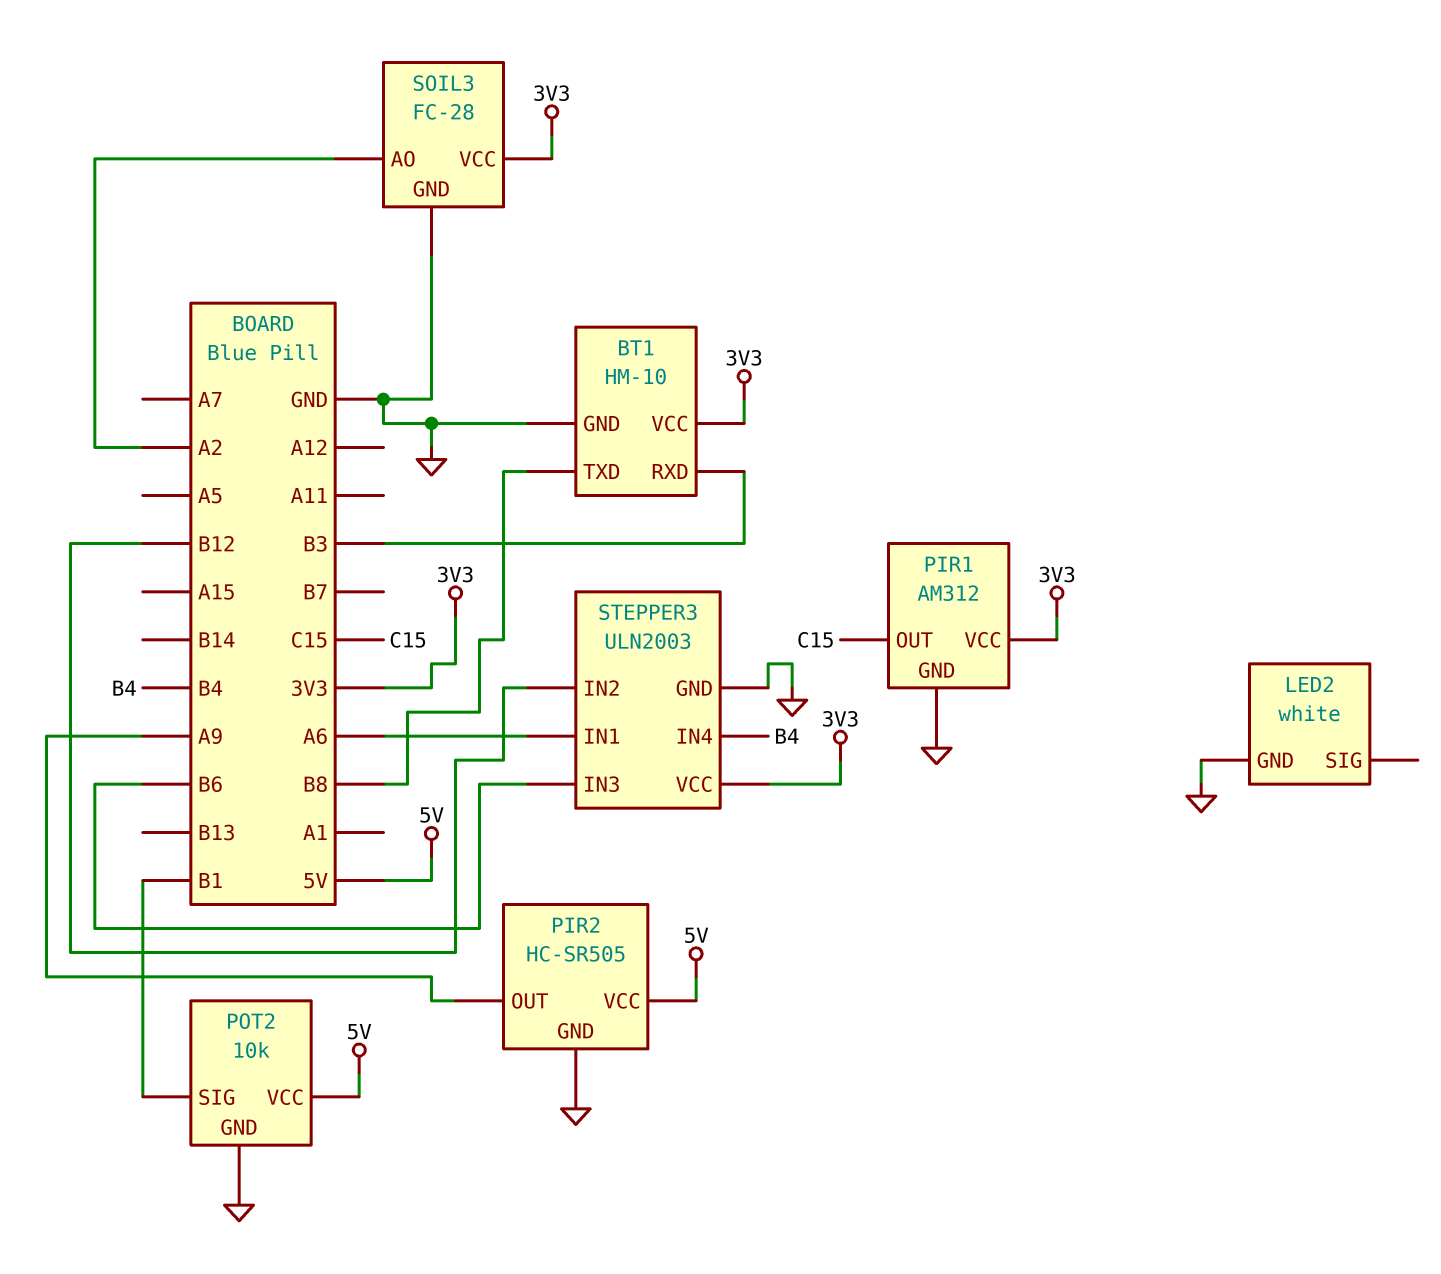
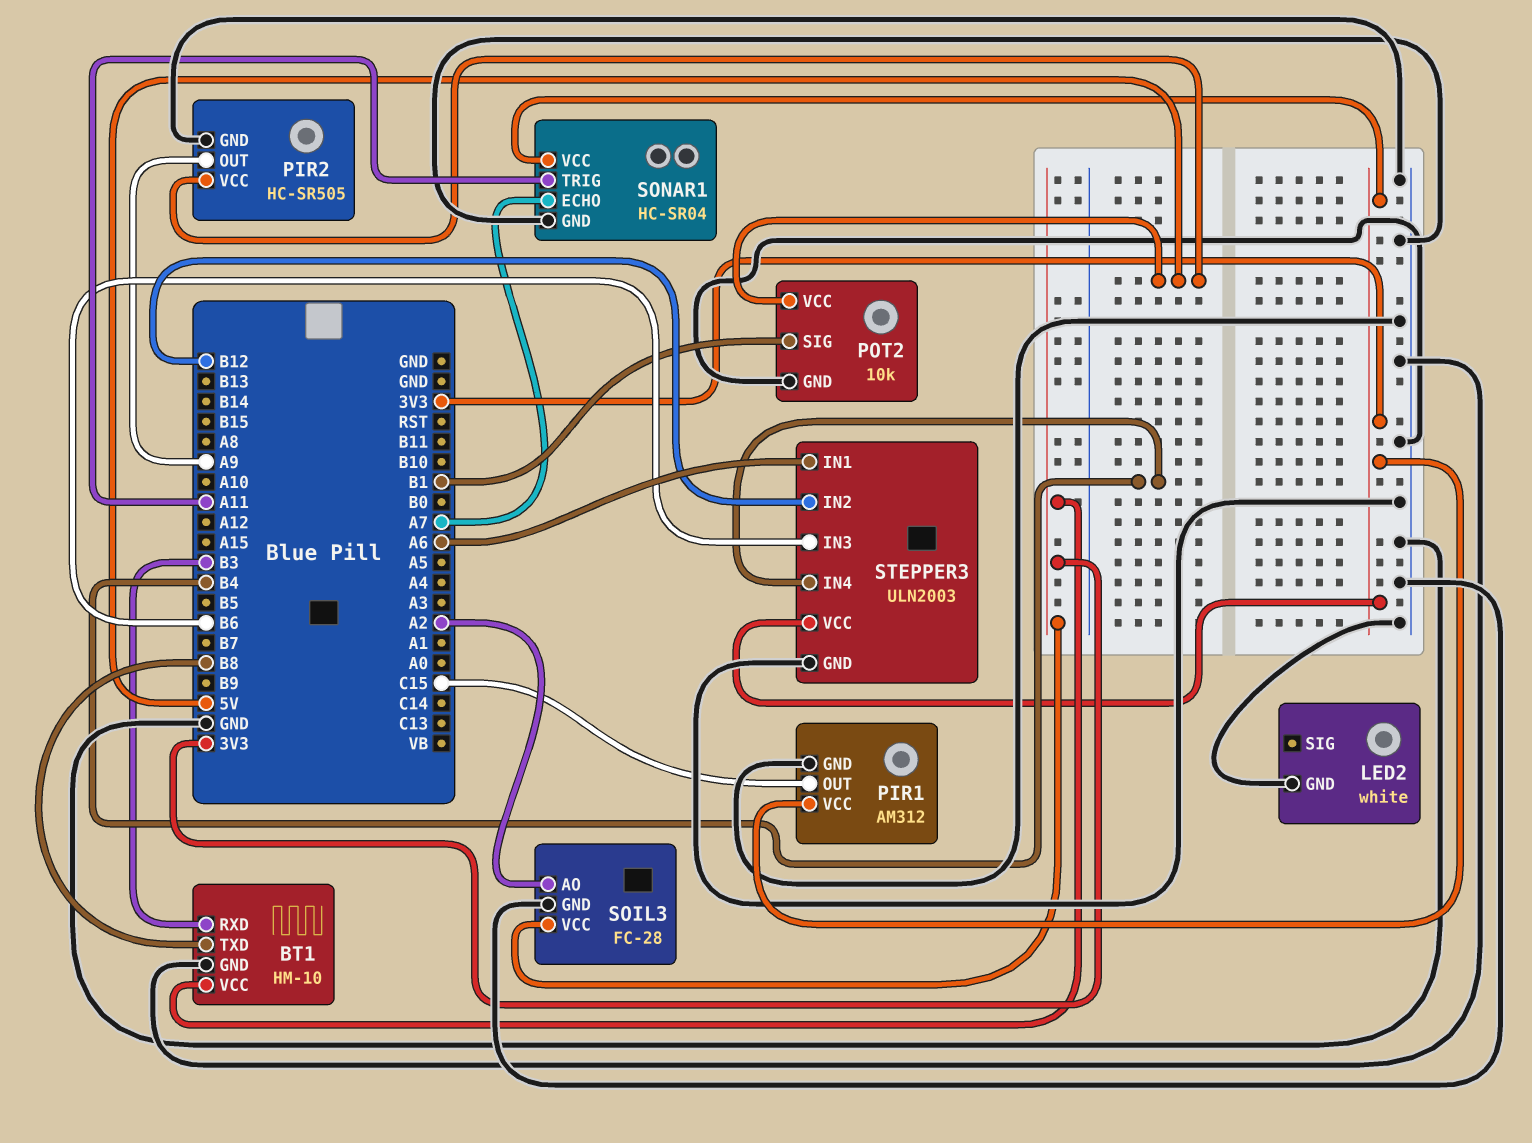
SONAR1: none -> HC-SR04
SONAR1 pin ECHO: none -> A7
SONAR1 pin GND: none -> GND
SONAR1 pin TRIG: none -> A11
SONAR1 pin VCC: none -> 3V3

